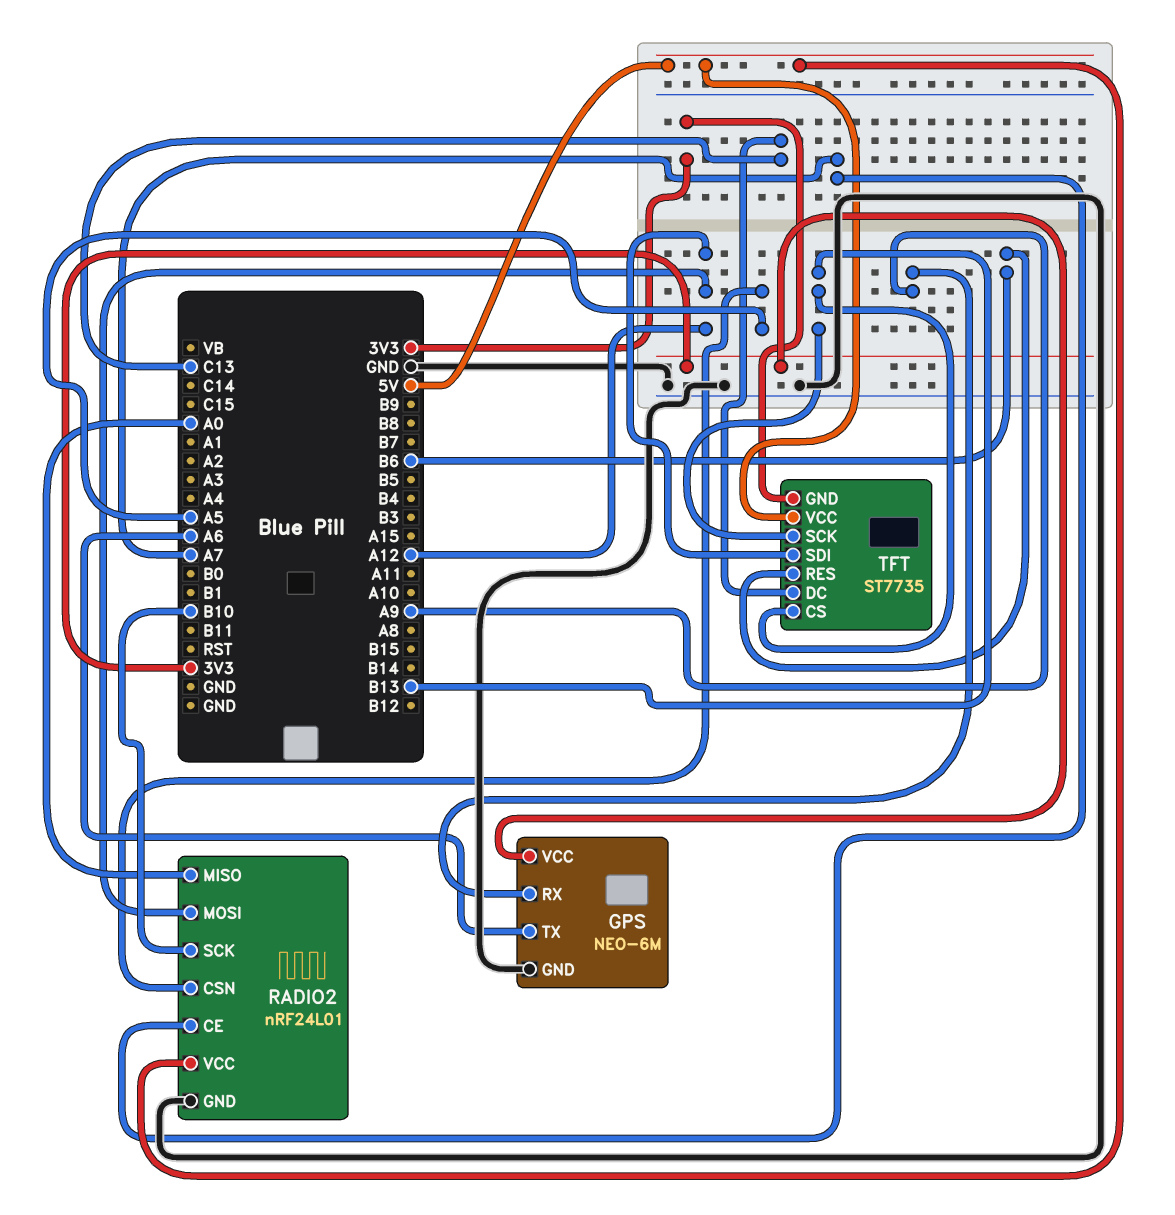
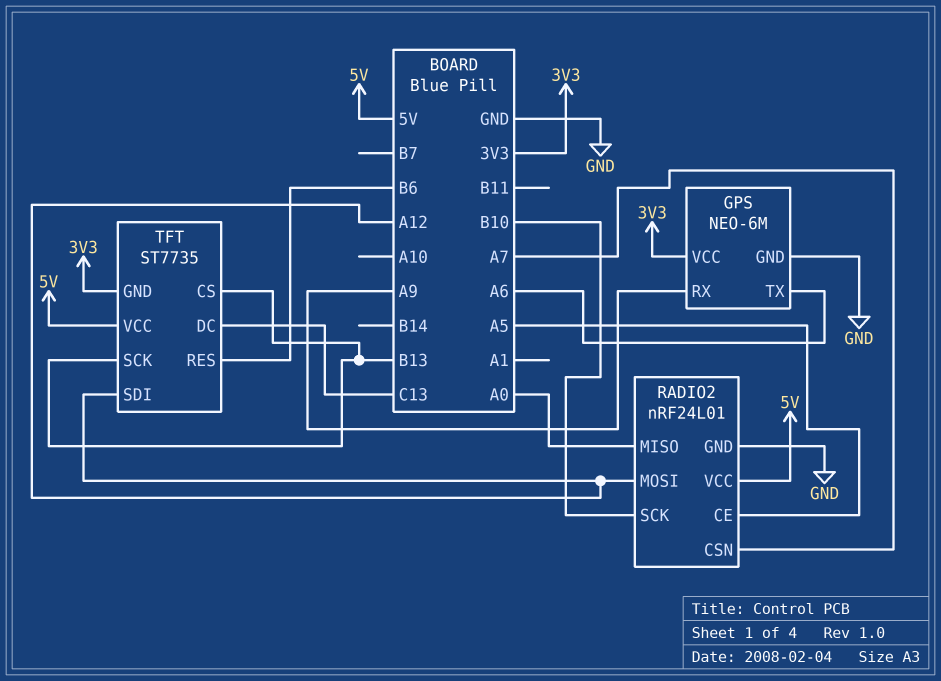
RADIO2 pin CE: A7 -> A5
RADIO2 pin CSN: A5 -> A7

